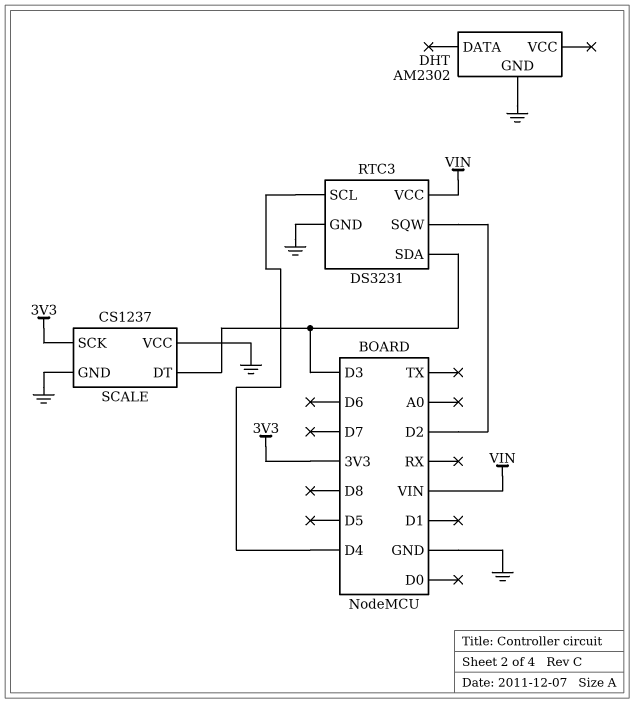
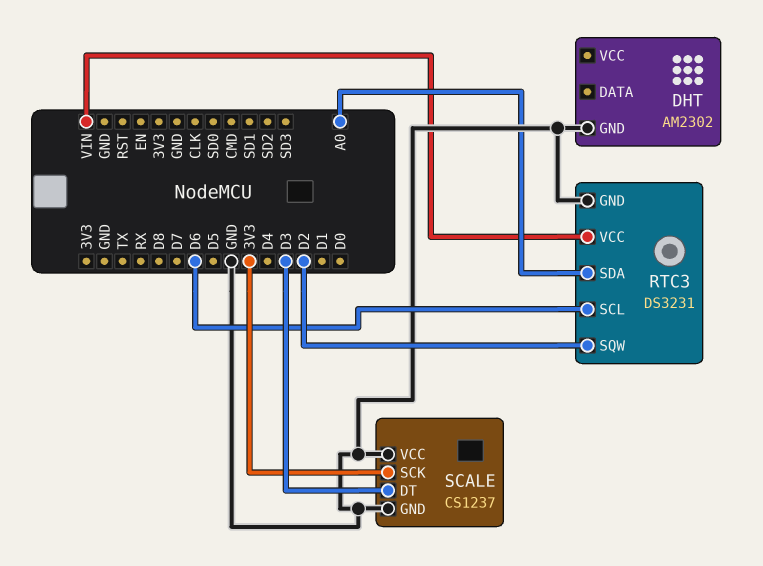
RTC3 pin SCL: D4 -> D6
RTC3 pin SDA: D3 -> A0

